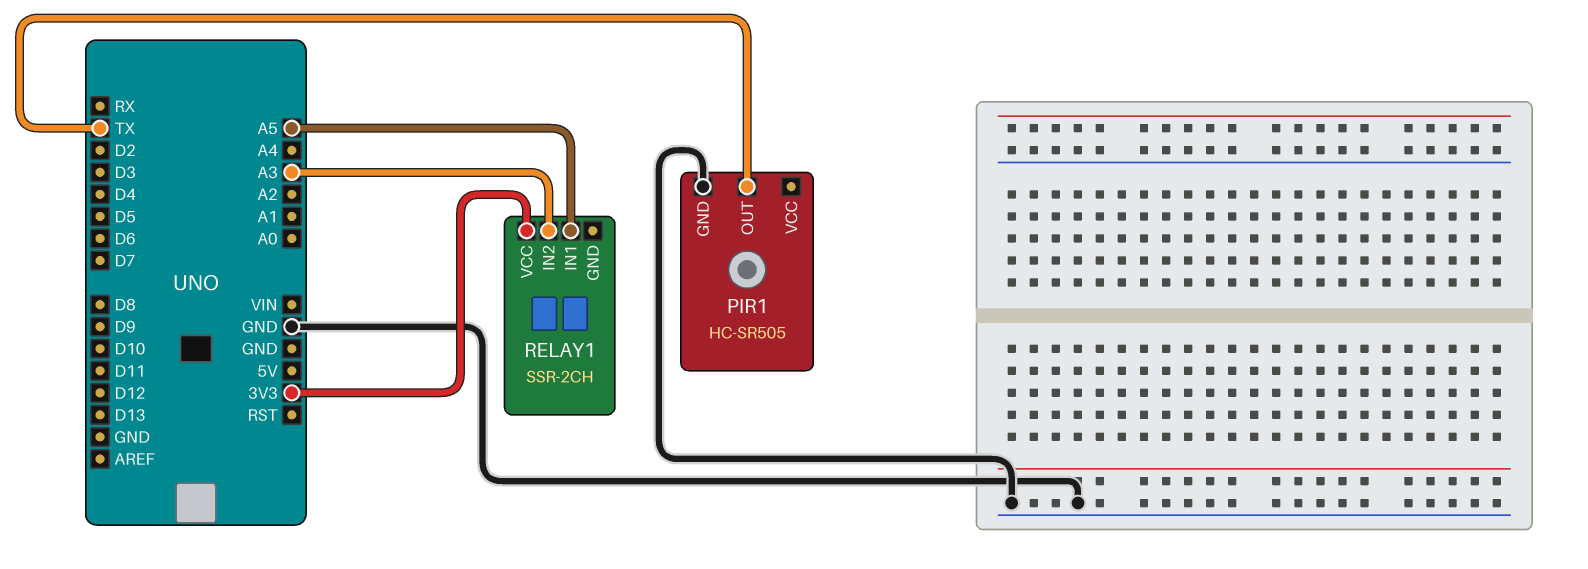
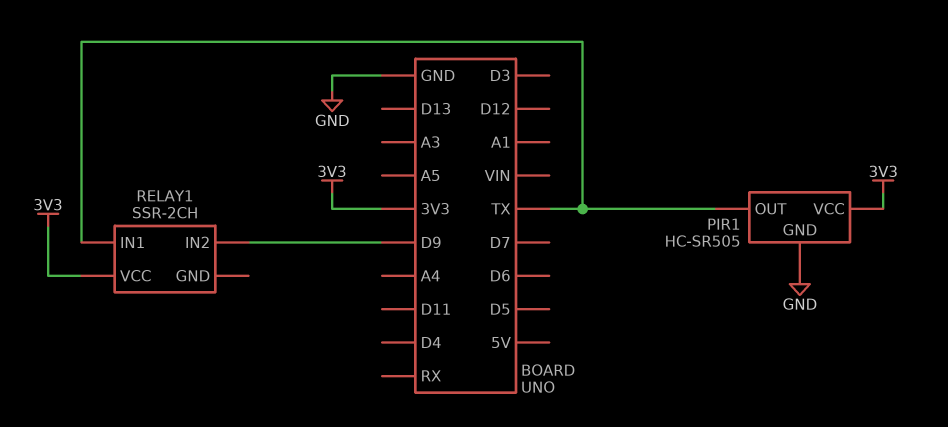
PIR1 pin VCC: none -> 3V3
RELAY1 pin IN1: A5 -> TX
RELAY1 pin IN2: A3 -> D9

